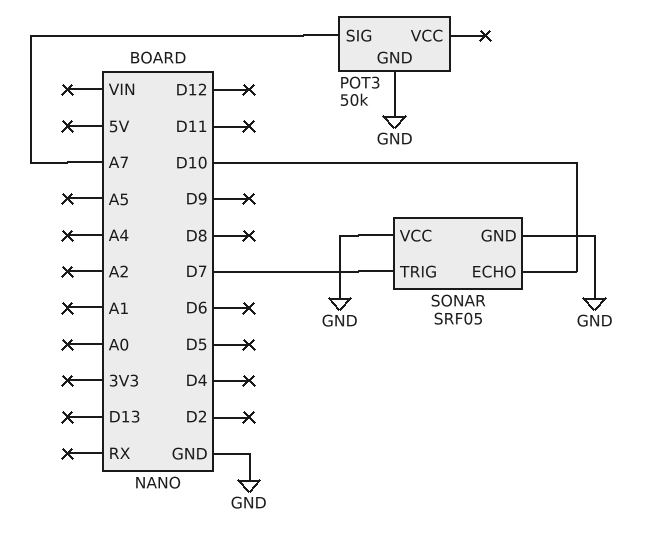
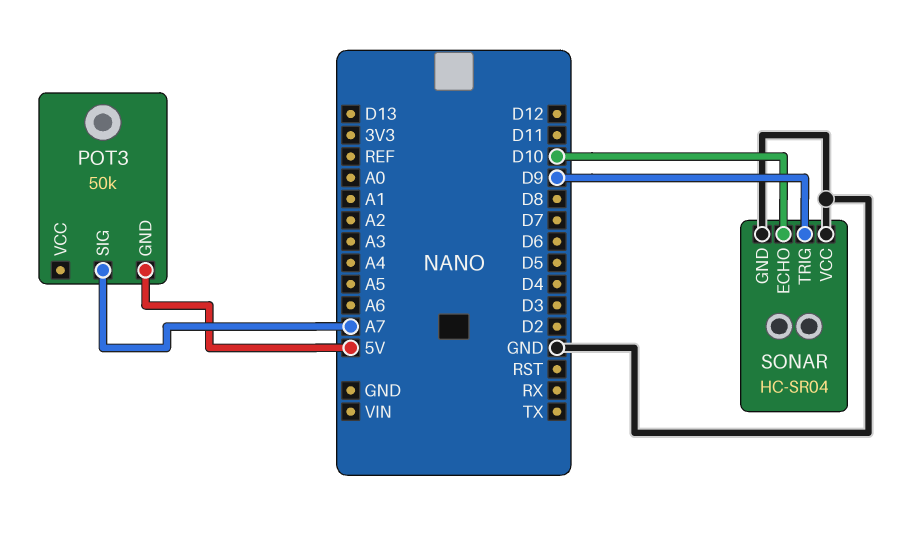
POT3 pin GND: GND -> 5V
SONAR: SRF05 -> HC-SR04
SONAR pin TRIG: D7 -> D9

